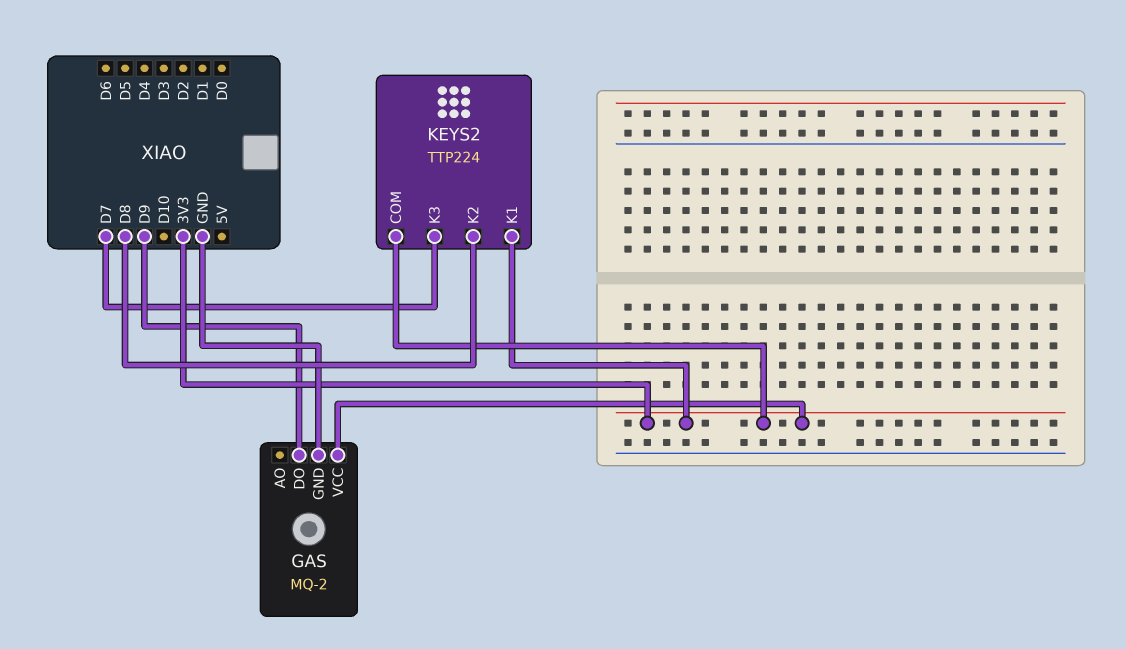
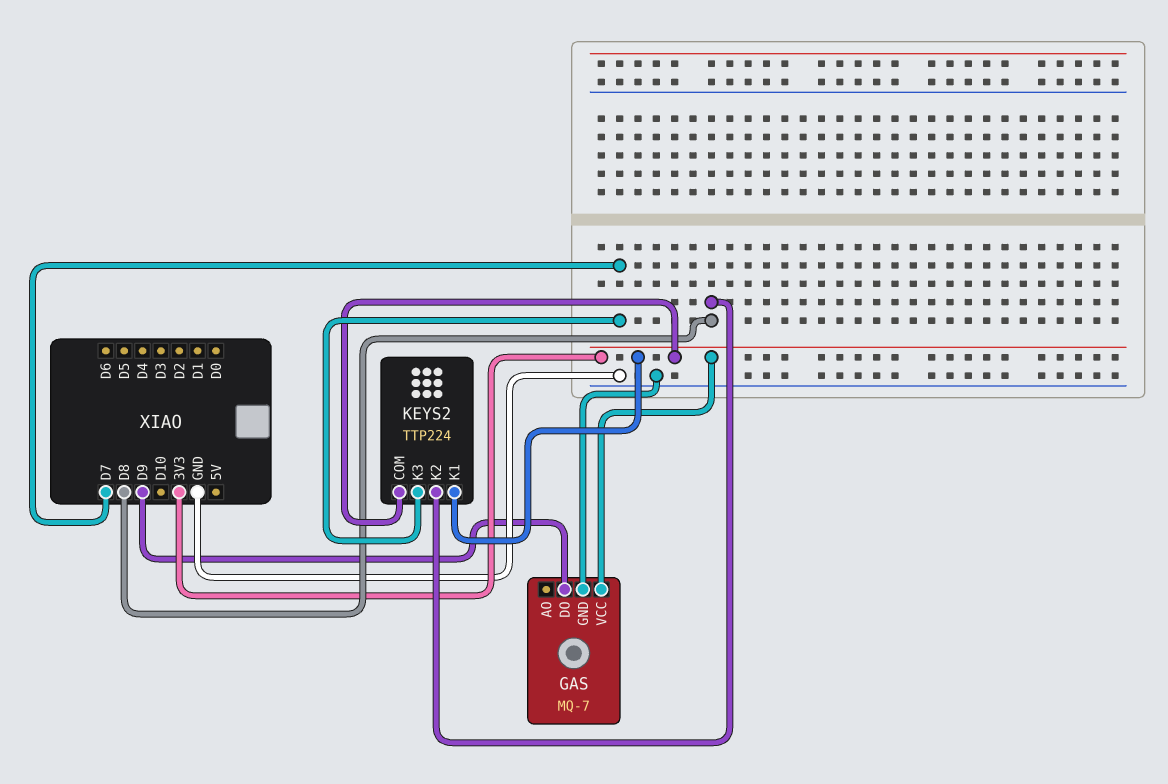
GAS: MQ-2 -> MQ-7

